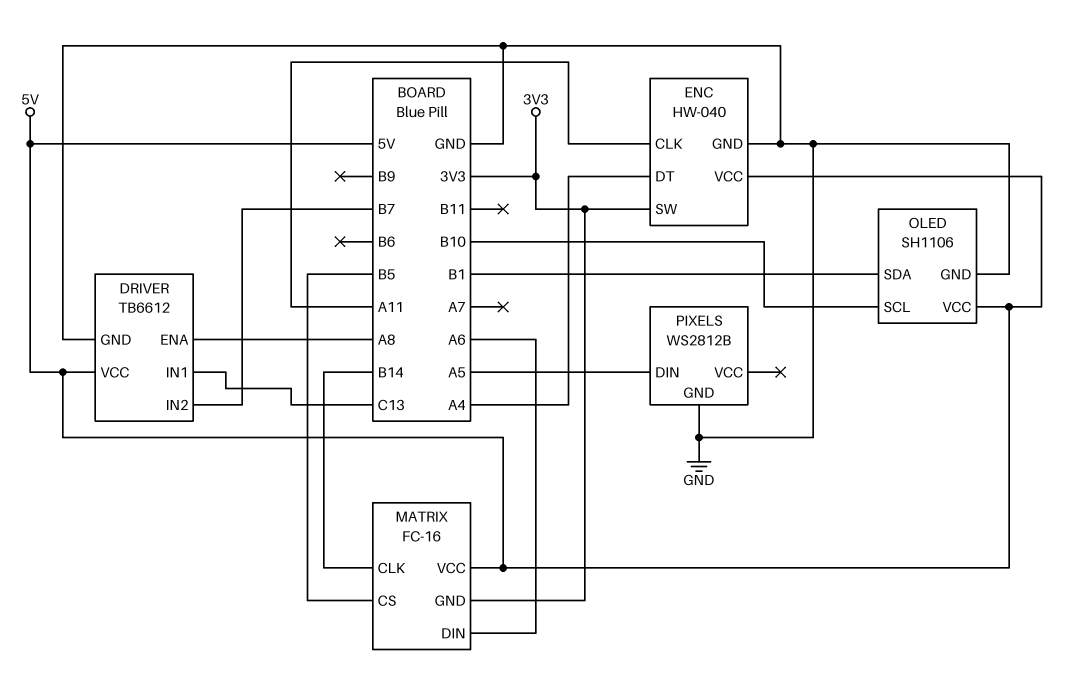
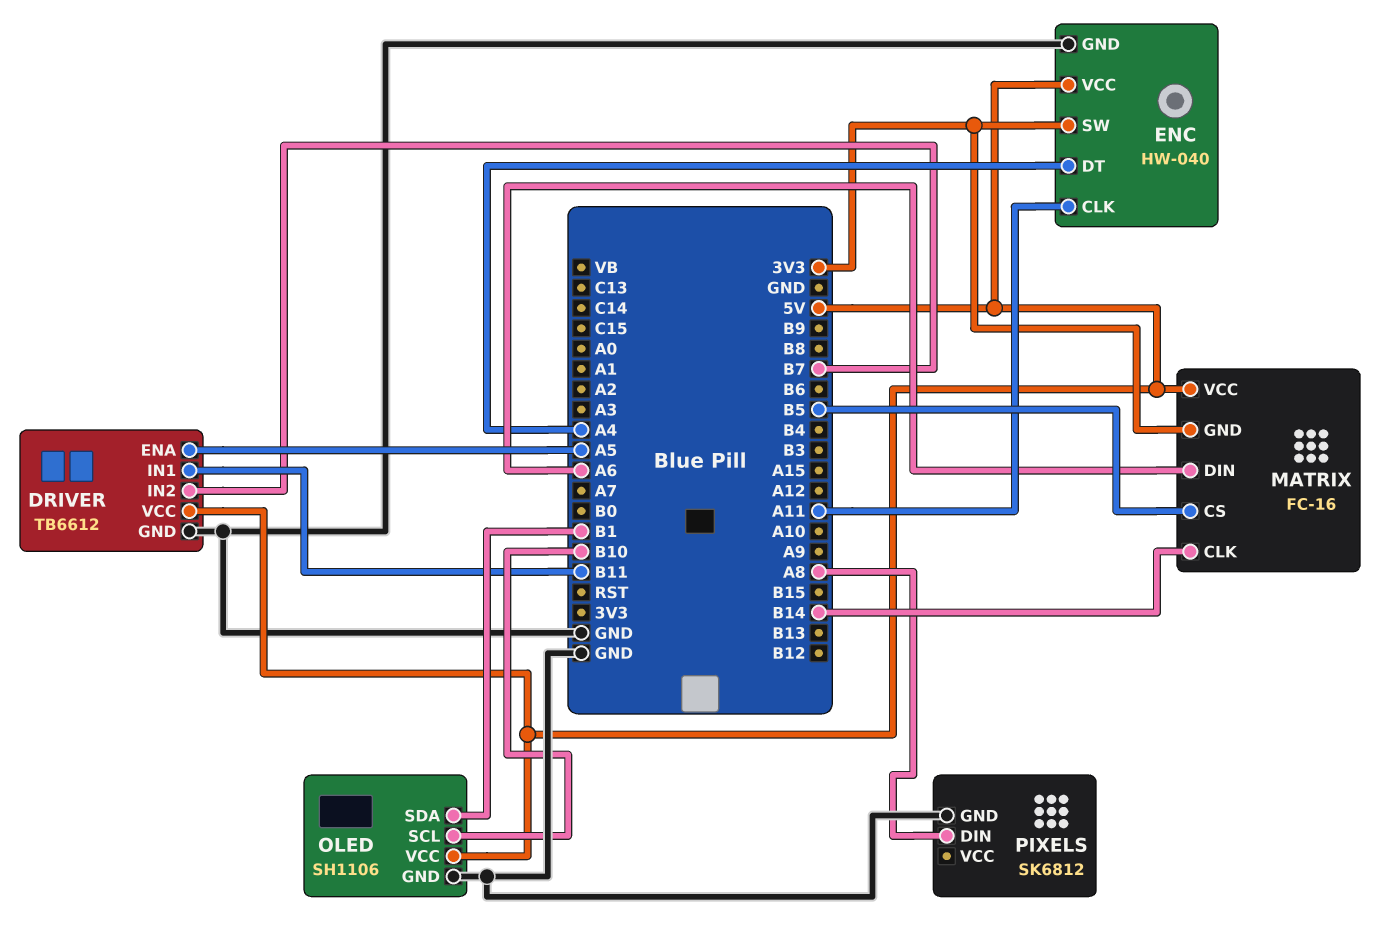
DRIVER pin ENA: A8 -> A5
DRIVER pin IN1: C13 -> B11
PIXELS: WS2812B -> SK6812
PIXELS pin DIN: A5 -> A8

